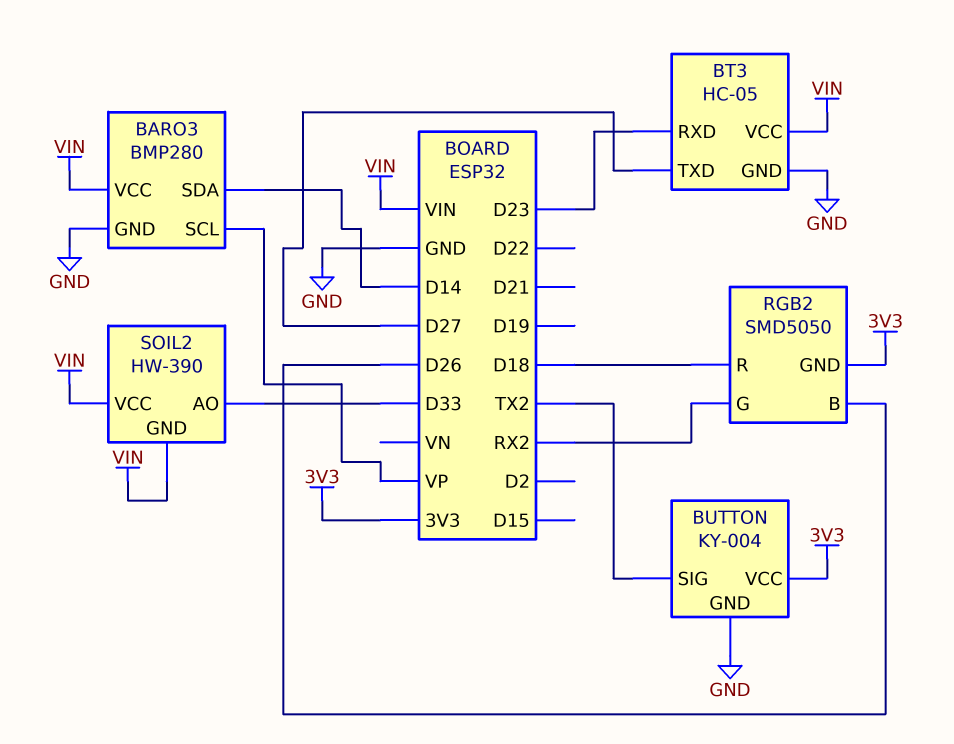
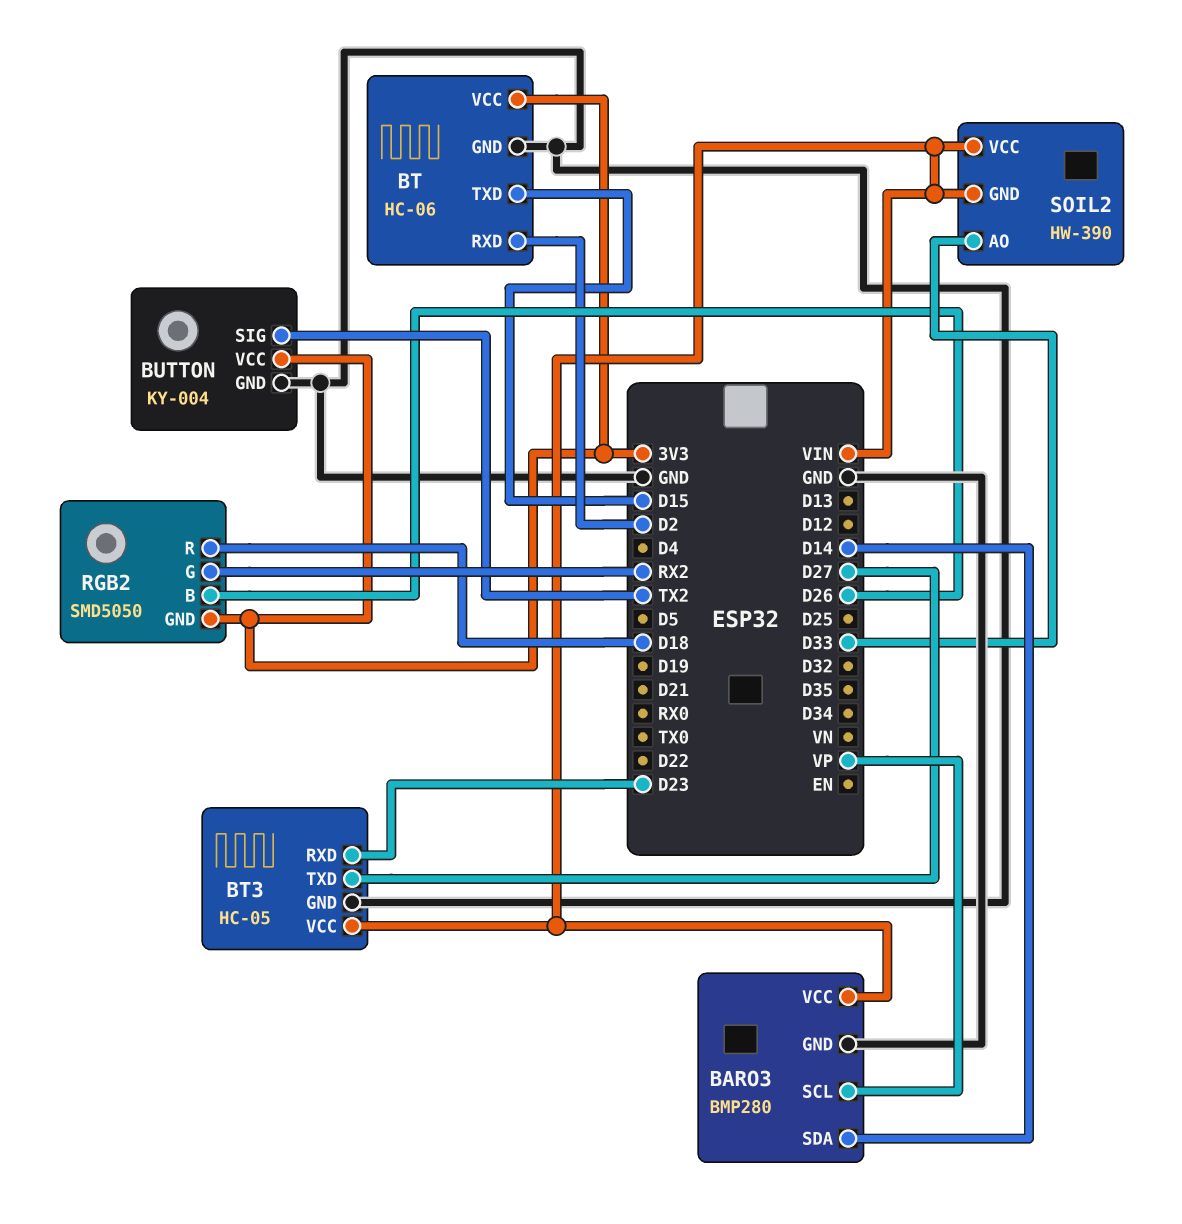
BT: none -> HC-06
BT pin GND: none -> GND
BT pin RXD: none -> D2
BT pin TXD: none -> D15
BT pin VCC: none -> 3V3

